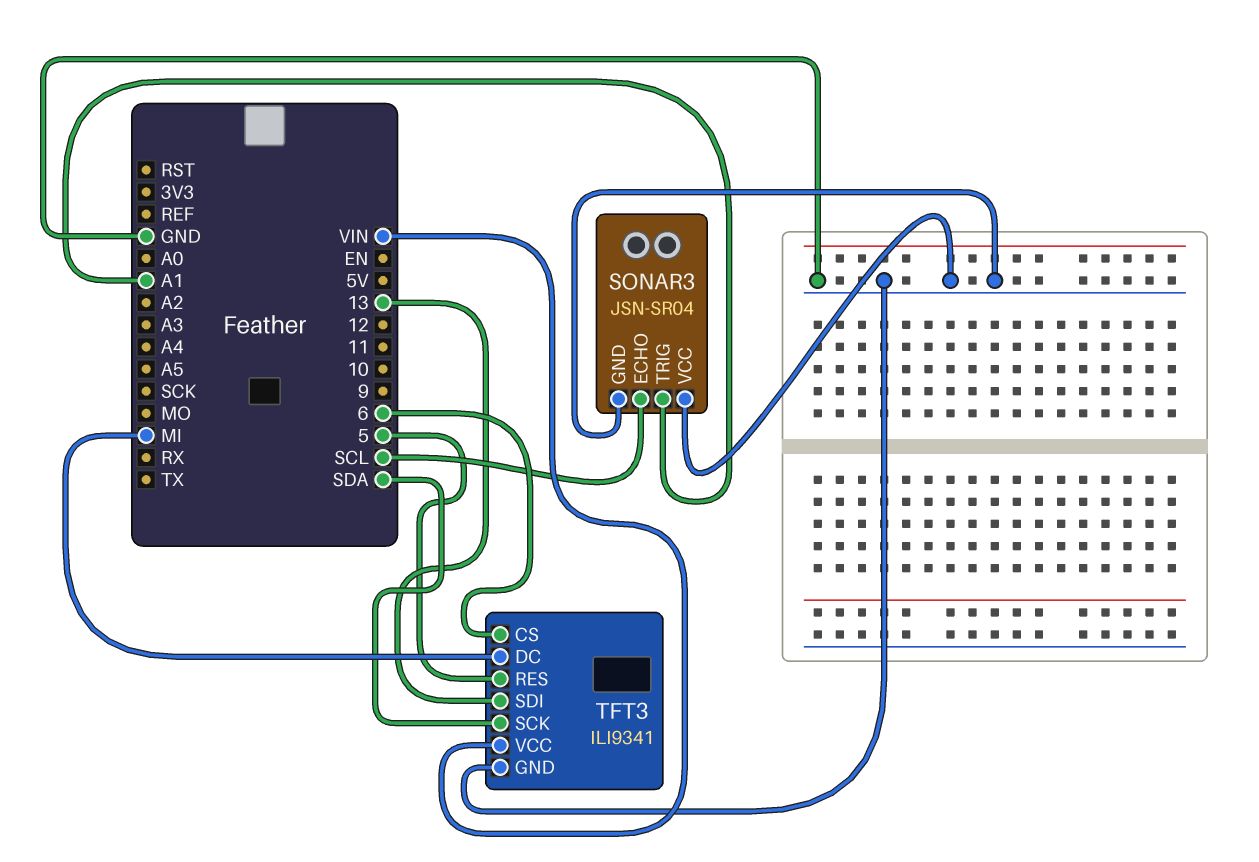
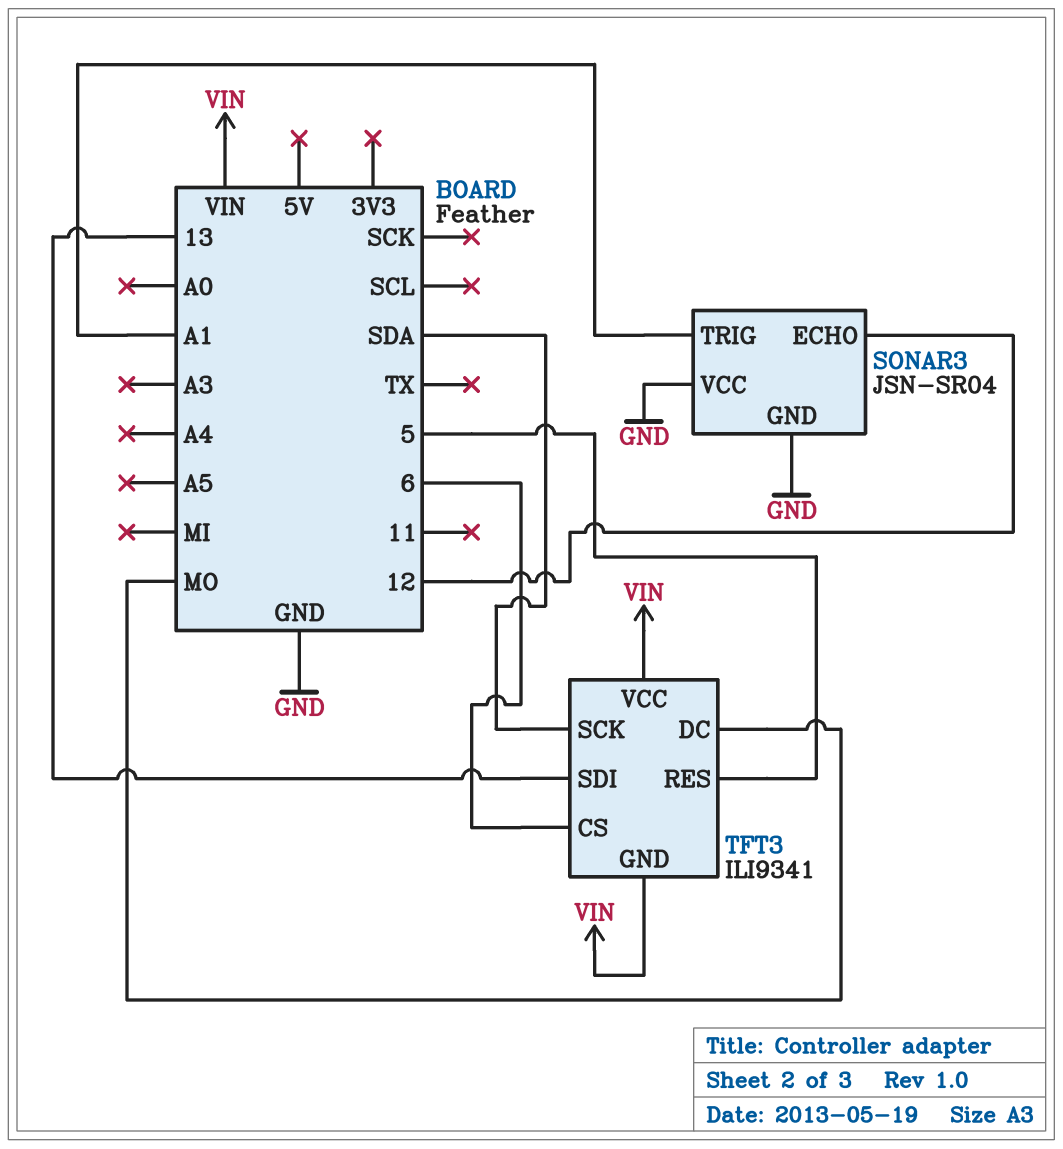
SONAR3 pin ECHO: SCL -> 12
TFT3 pin DC: MI -> MO
TFT3 pin GND: GND -> VIN

